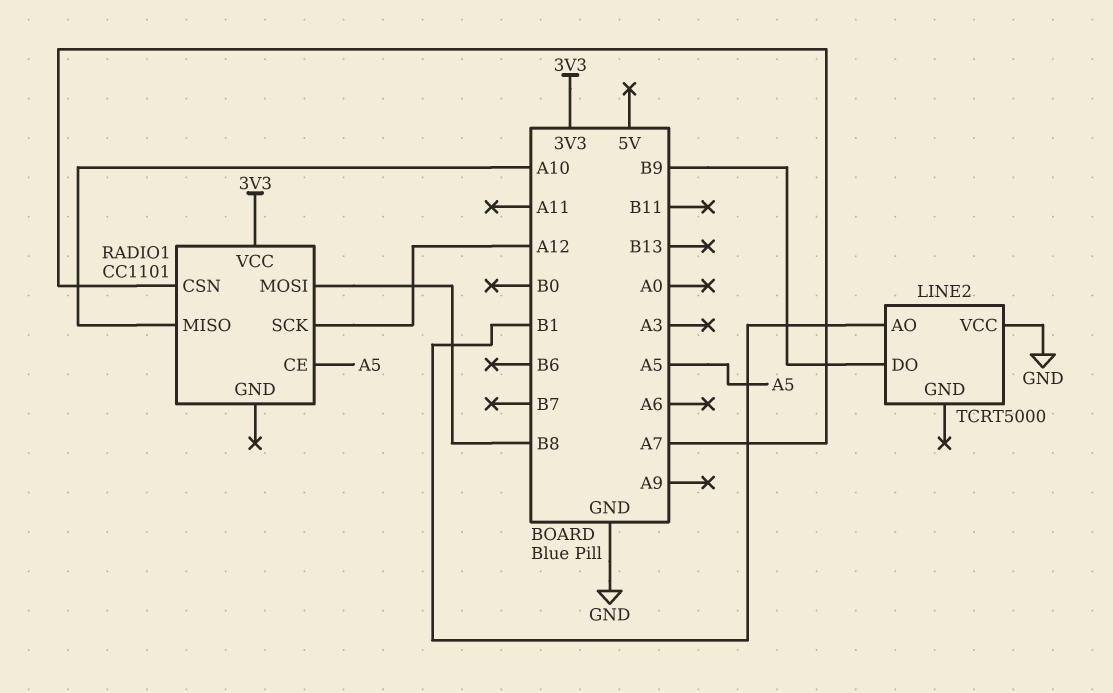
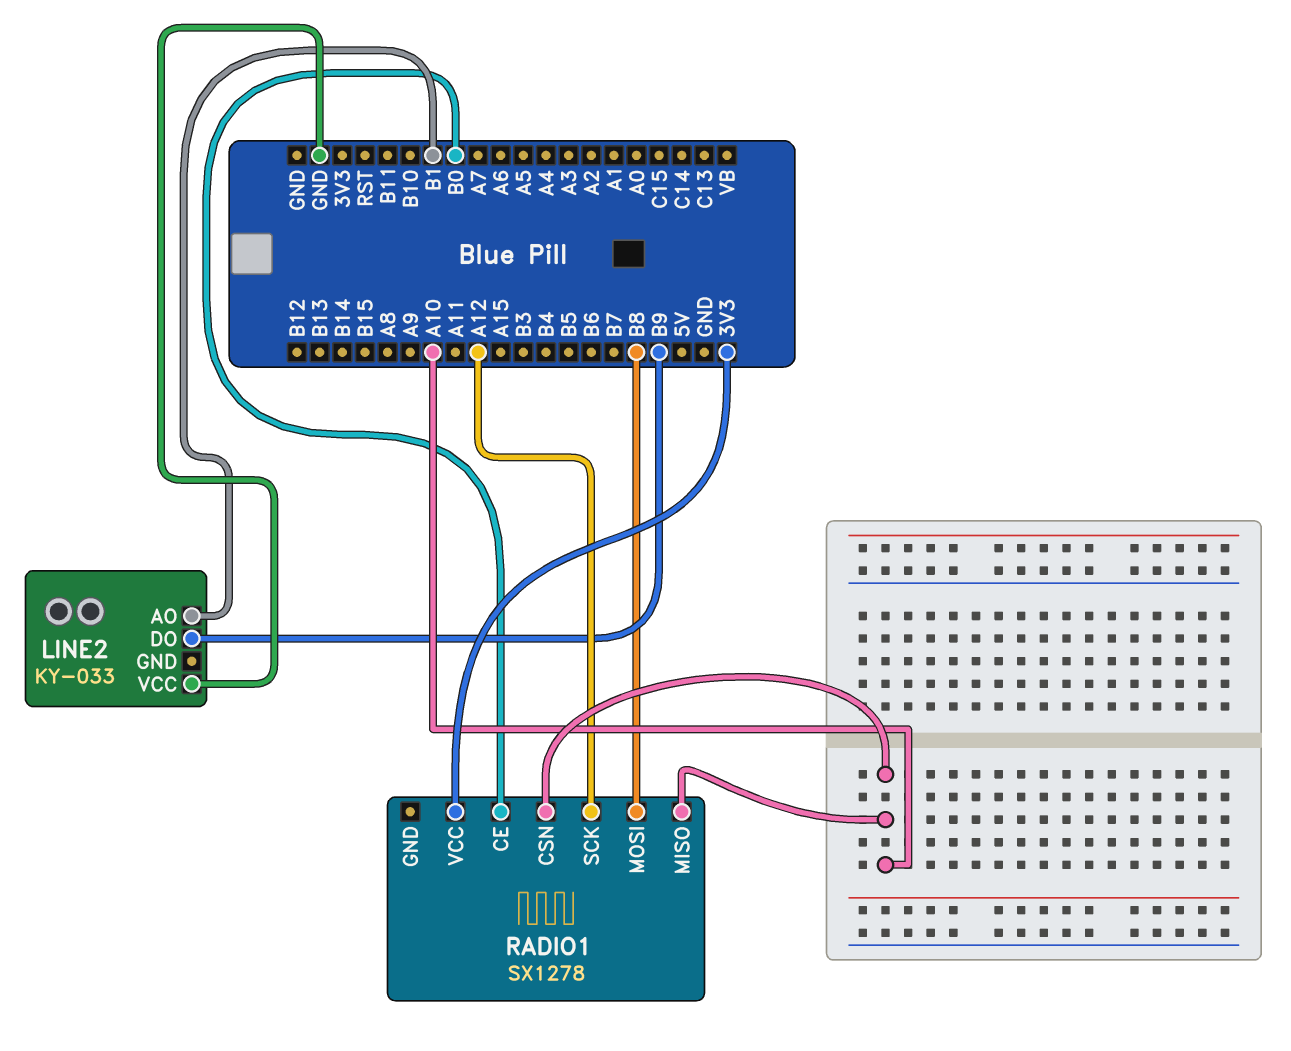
LINE2: TCRT5000 -> KY-033
RADIO1: CC1101 -> SX1278
RADIO1 pin CE: A5 -> B0
RADIO1 pin CSN: A7 -> A10

